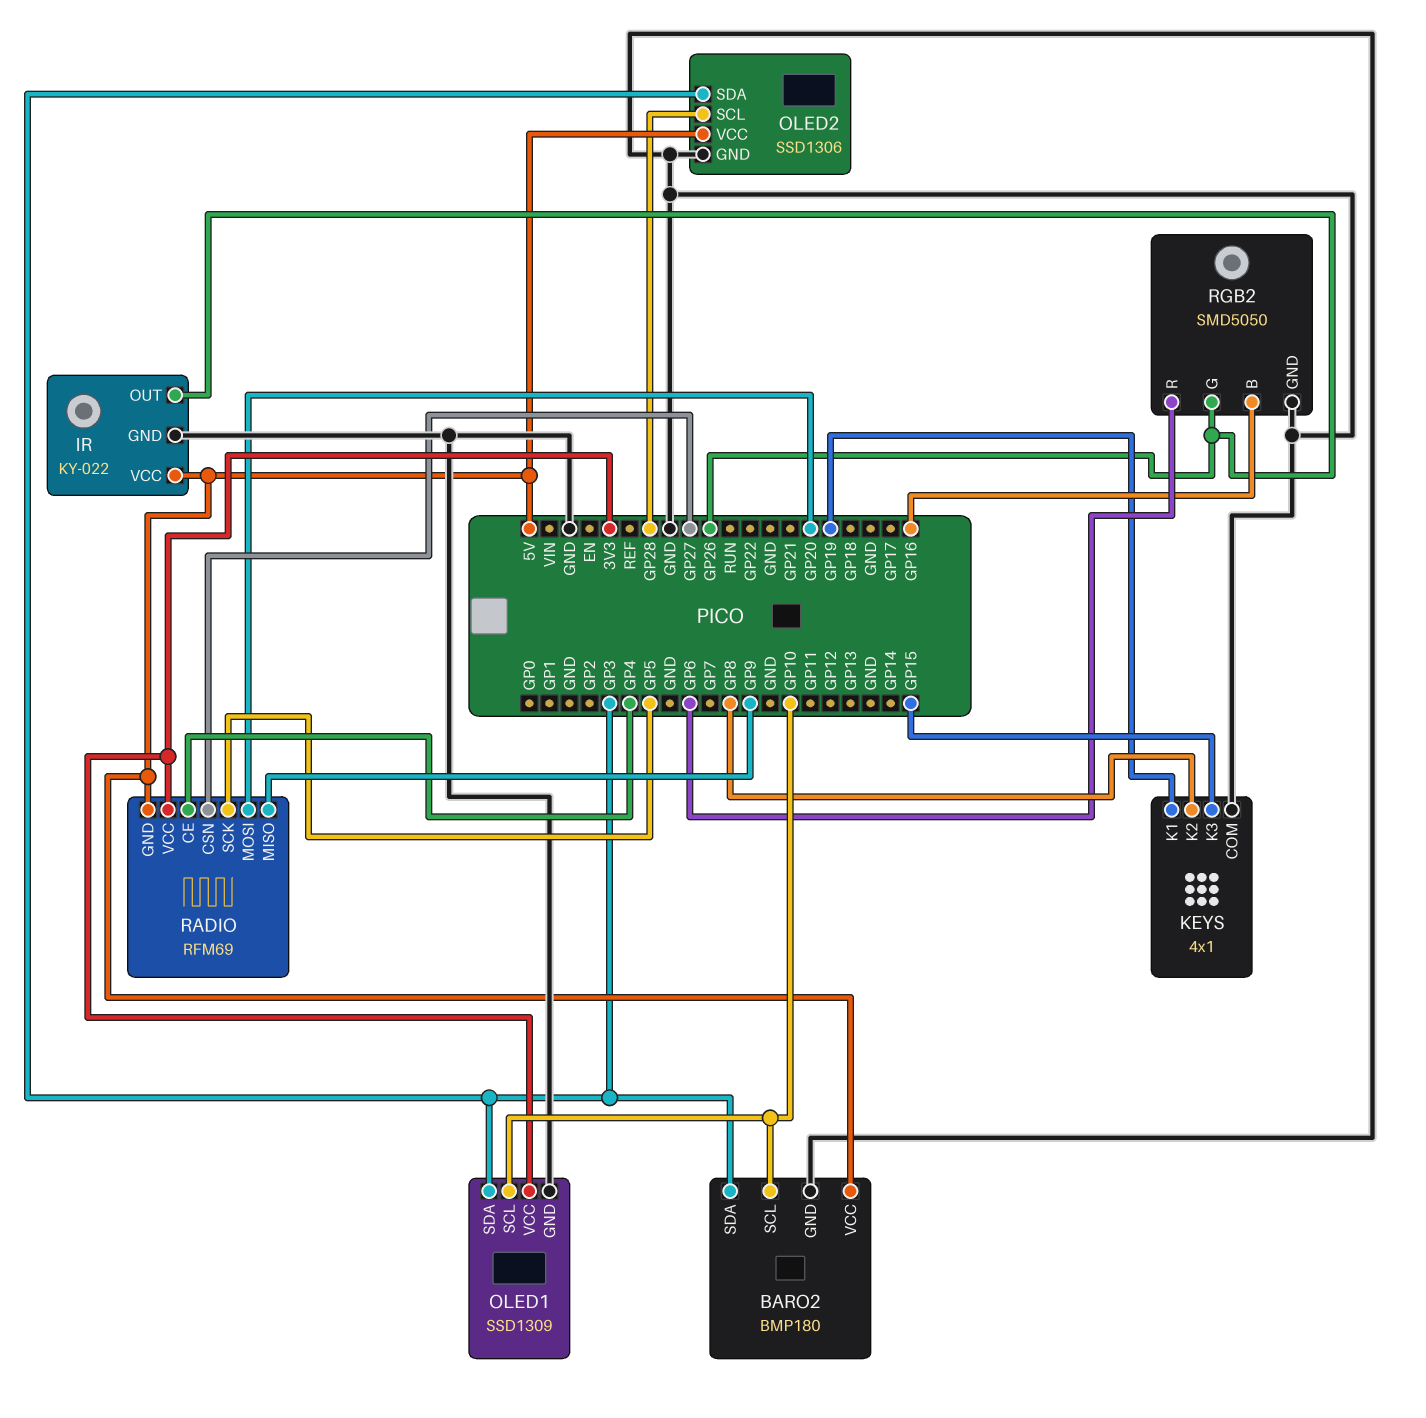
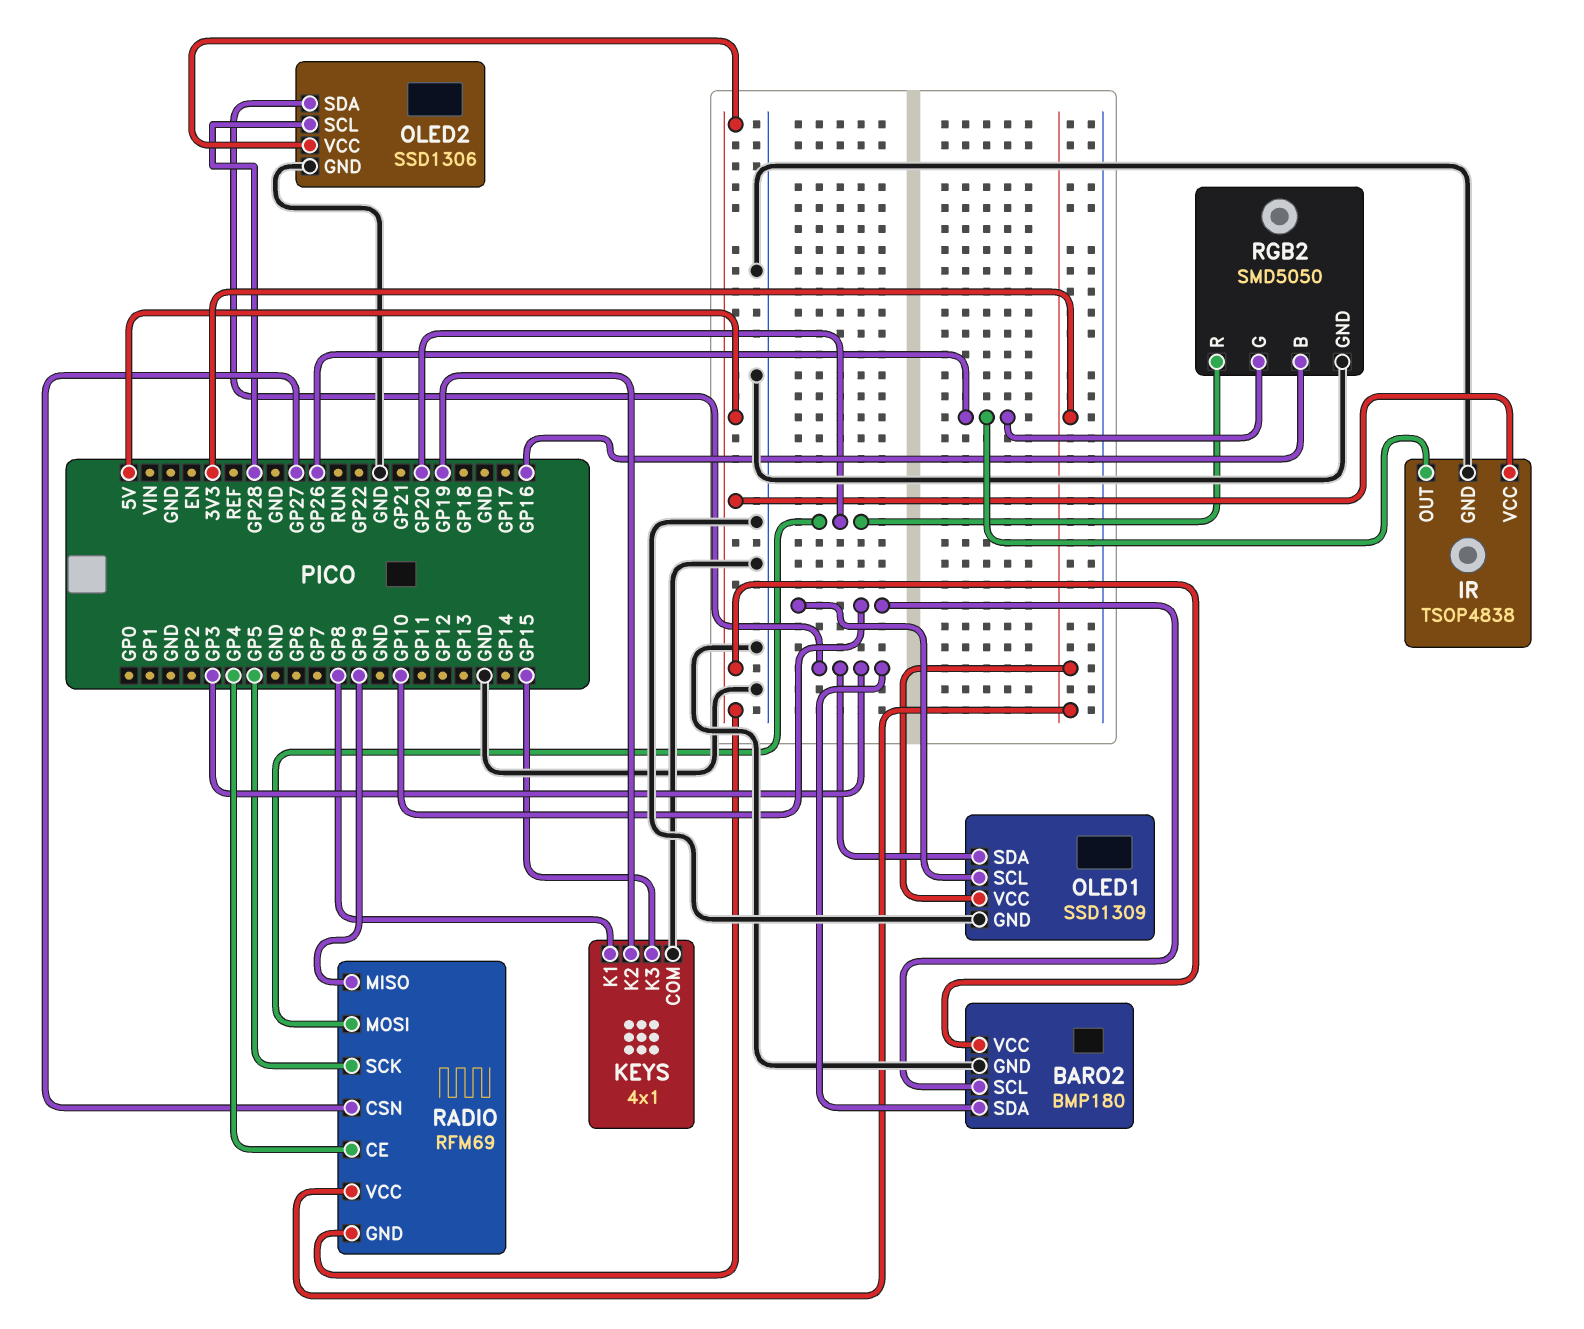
IR: KY-022 -> TSOP4838
KEYS pin K1: GP19 -> GP8
KEYS pin K2: GP8 -> GP19
RGB2 pin R: GP6 -> GP20

